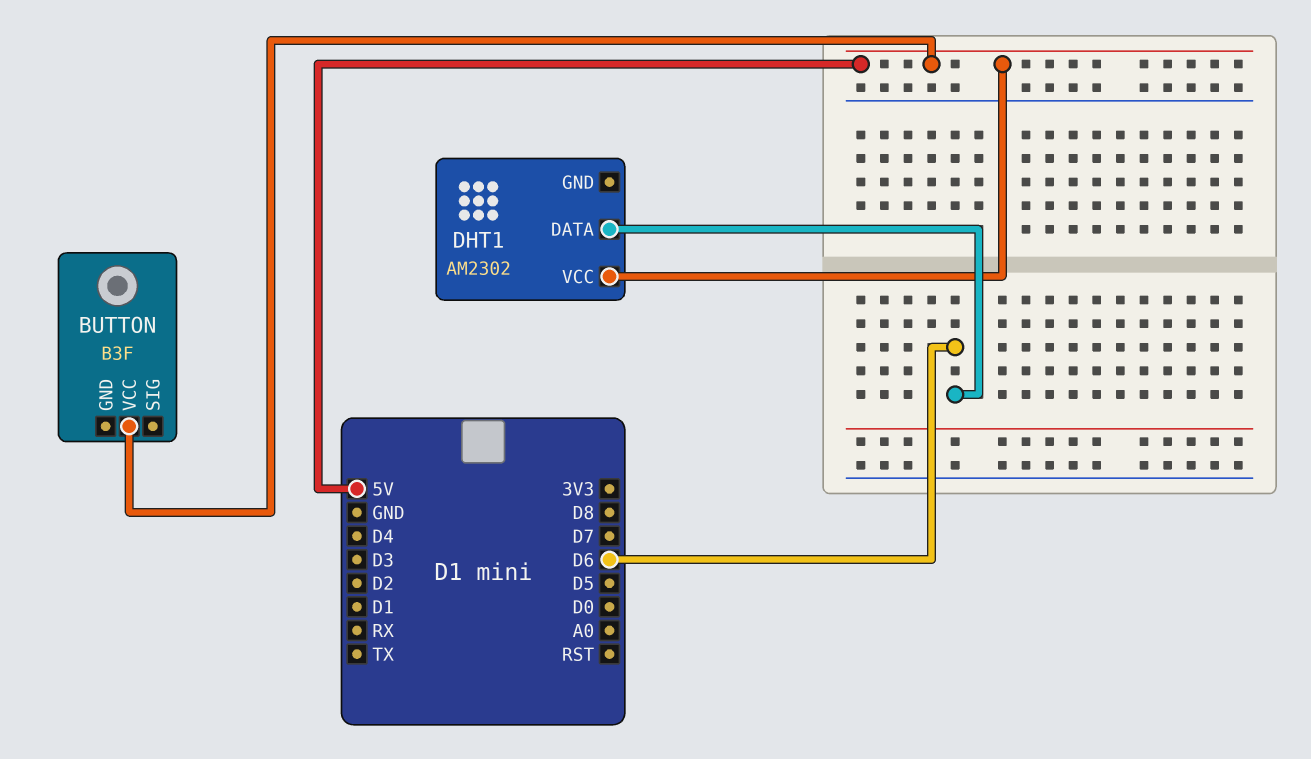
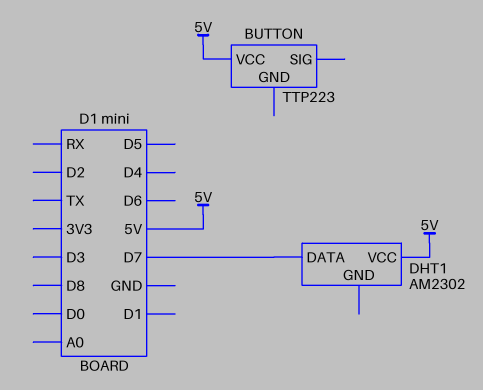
BUTTON: B3F -> TTP223
DHT1 pin DATA: D6 -> D7

